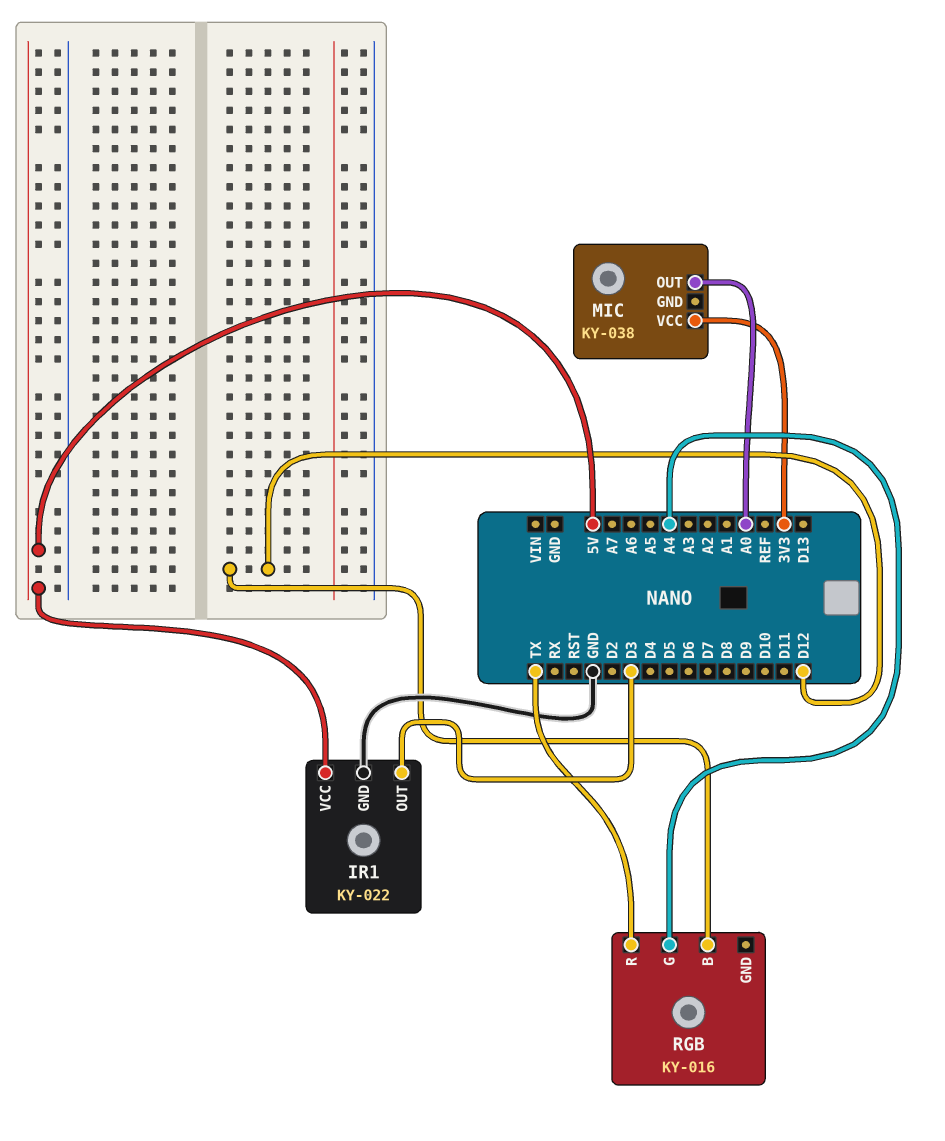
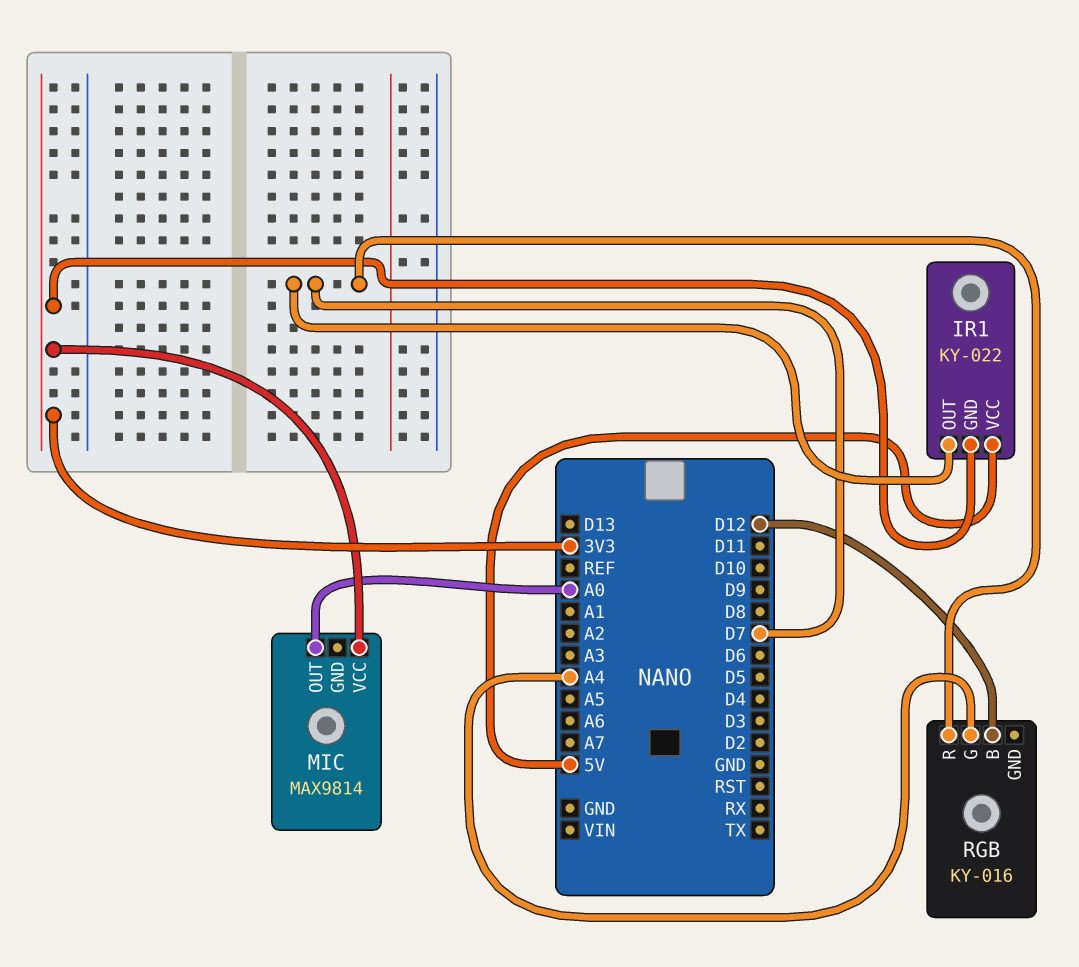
IR1 pin GND: GND -> 3V3
IR1 pin OUT: D3 -> D7
MIC: KY-038 -> MAX9814
RGB pin R: TX -> D7

